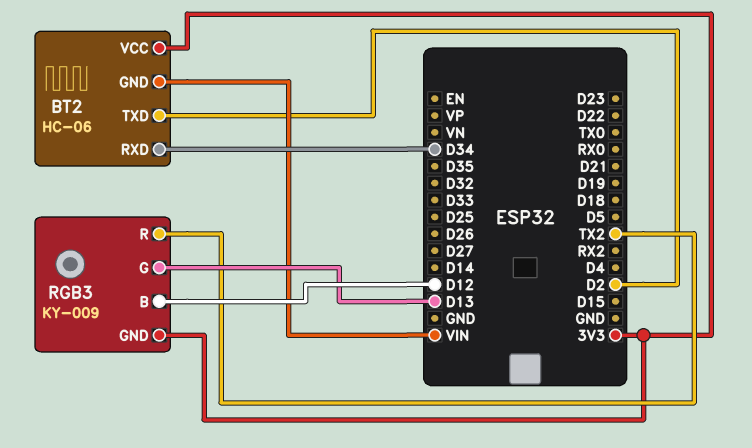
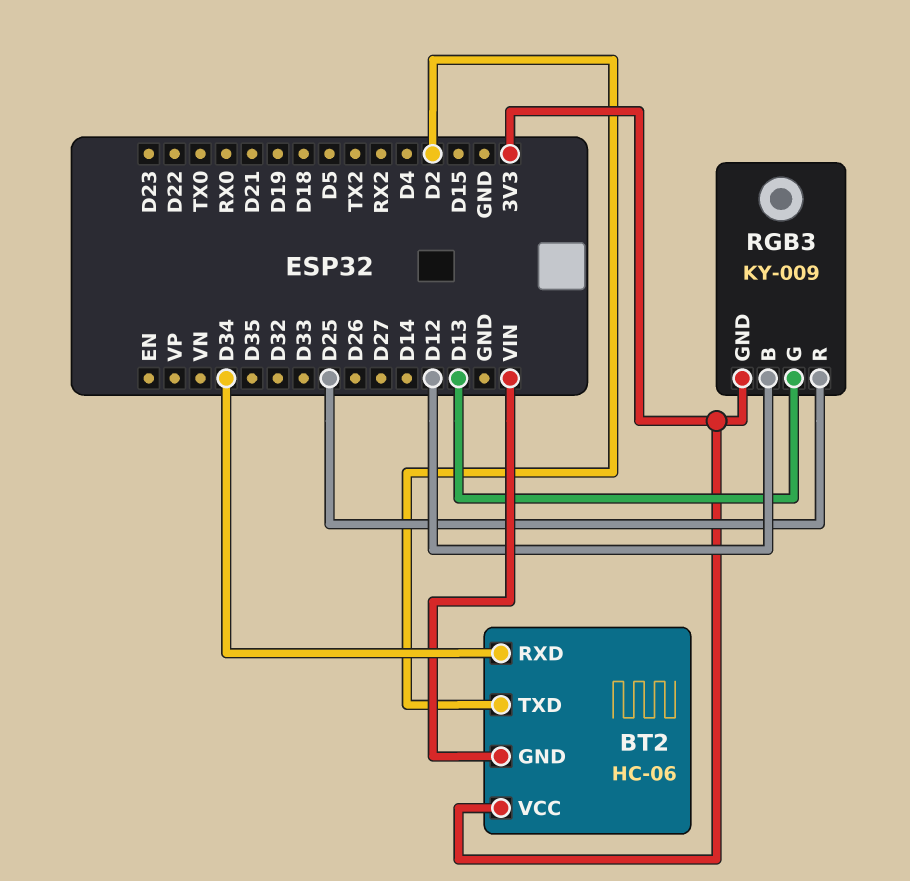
RGB3 pin R: TX2 -> D25

